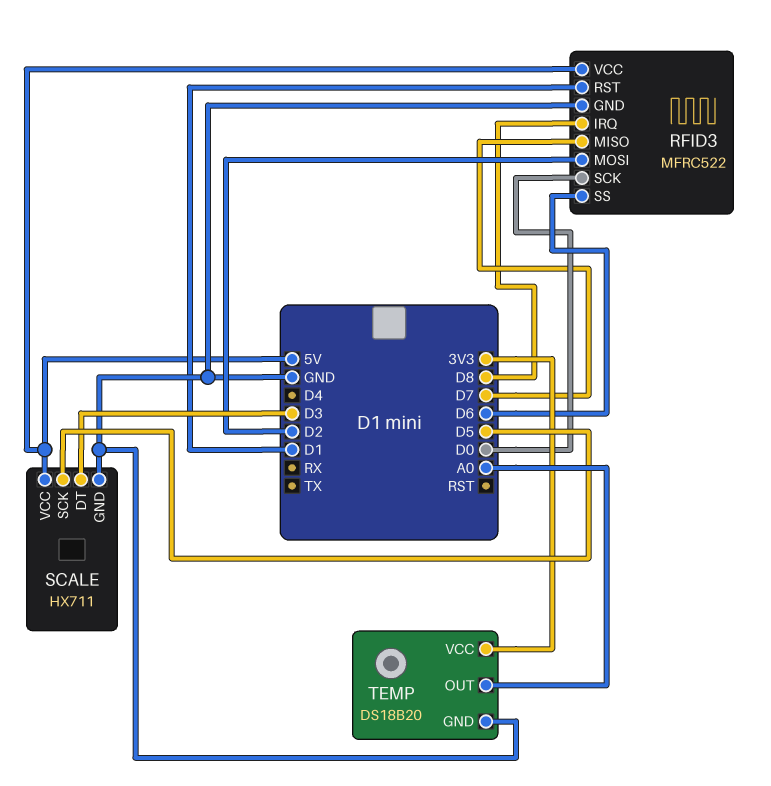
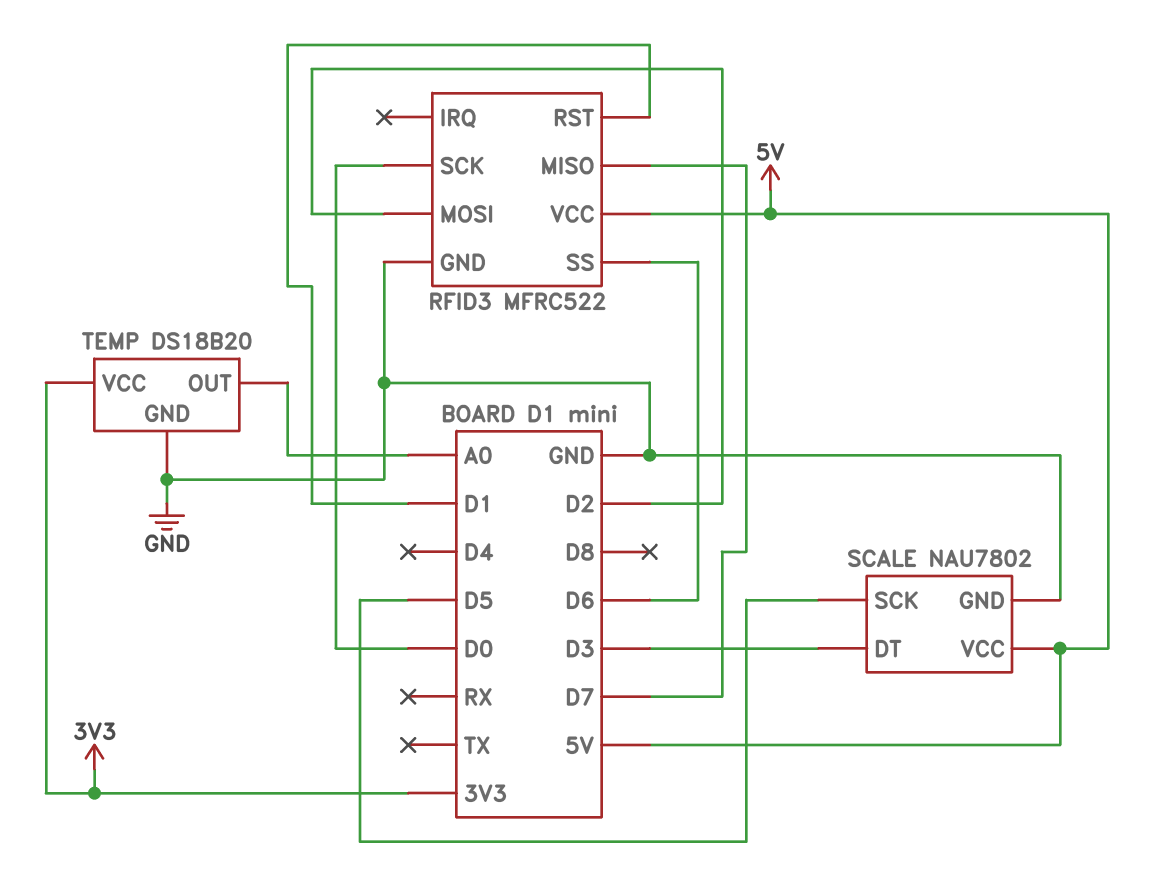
RFID3 pin IRQ: D8 -> none
SCALE: HX711 -> NAU7802

